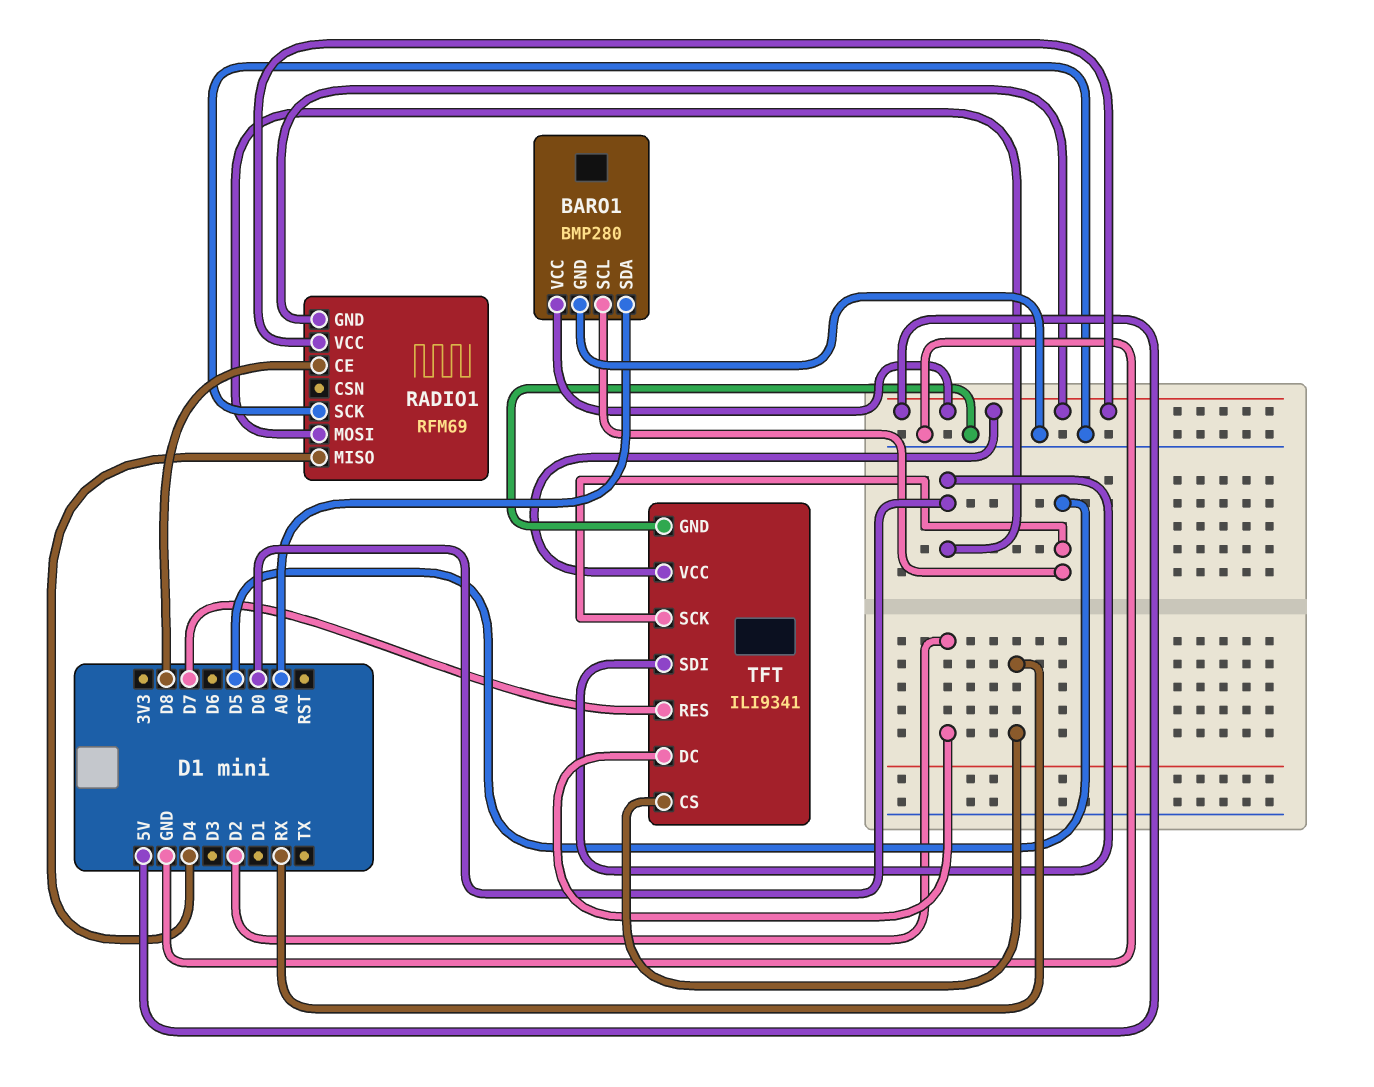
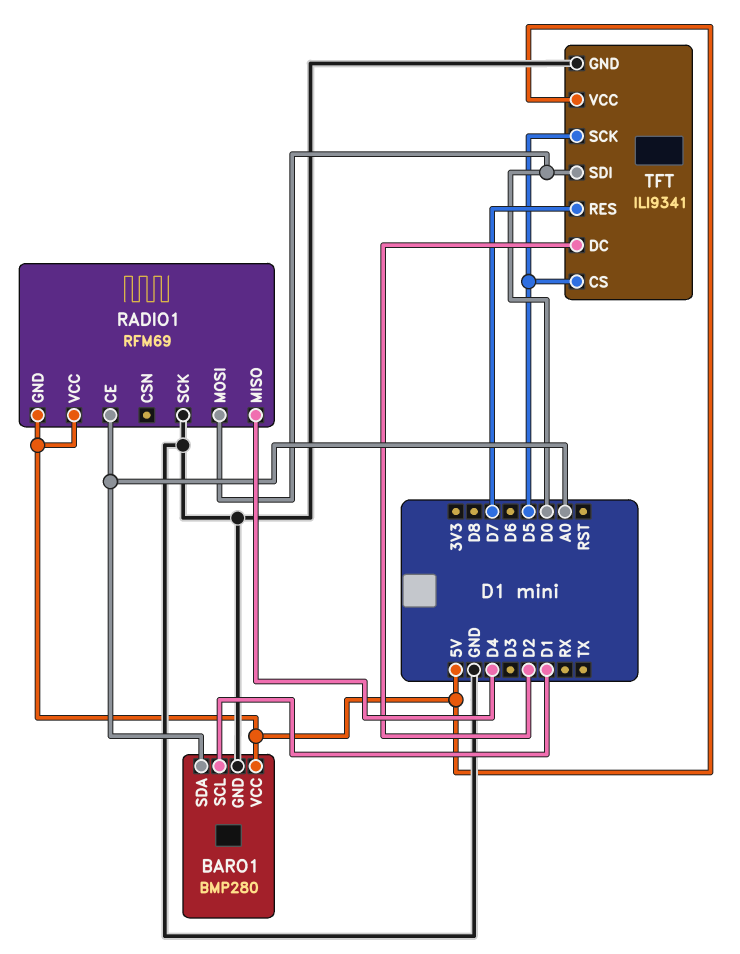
BARO1 pin SCL: D5 -> D1
RADIO1 pin CE: D8 -> A0
TFT pin CS: RX -> D5

